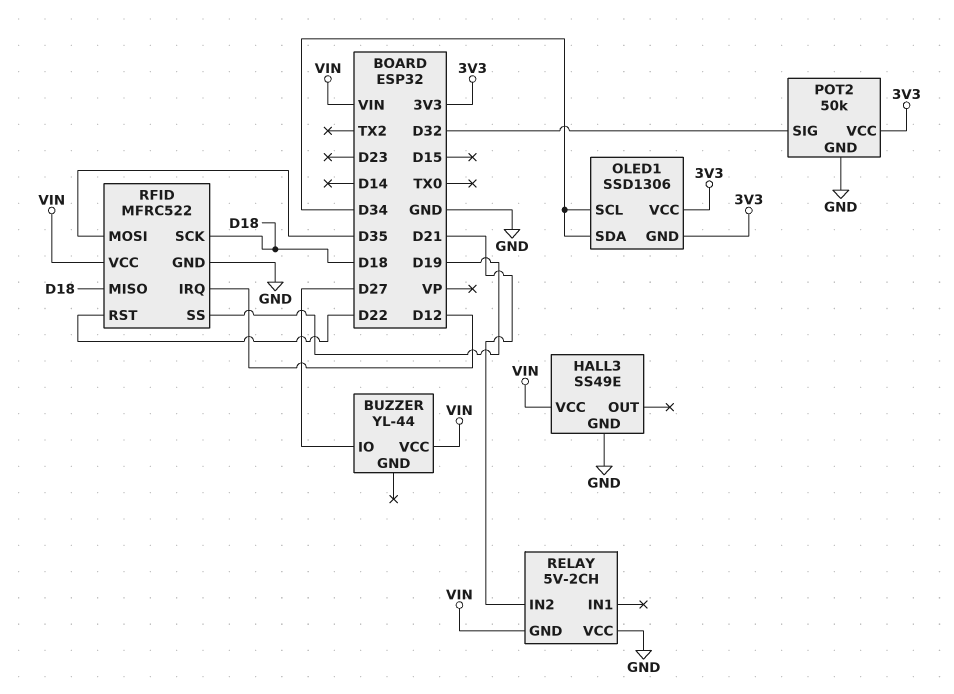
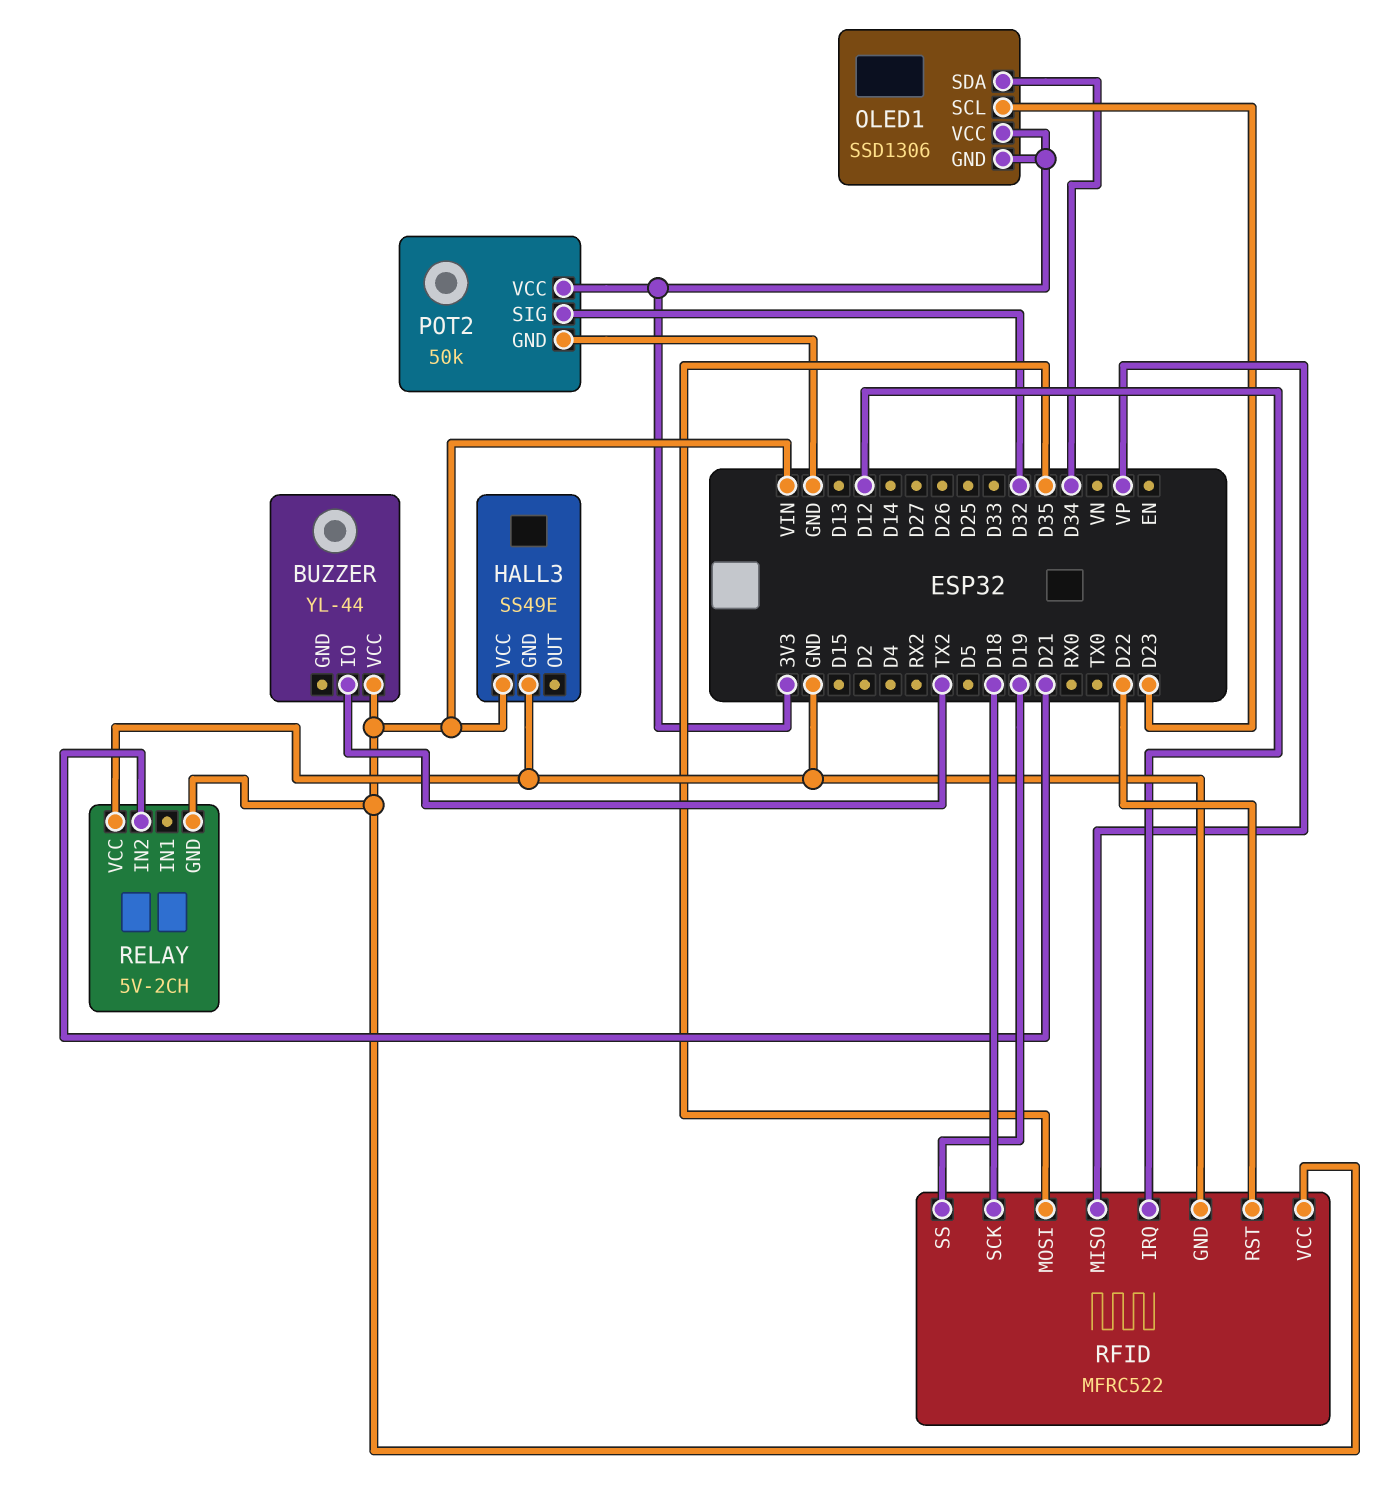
BUZZER pin IO: D27 -> TX2
OLED1 pin SCL: D34 -> D23
RFID pin MISO: D18 -> VP

